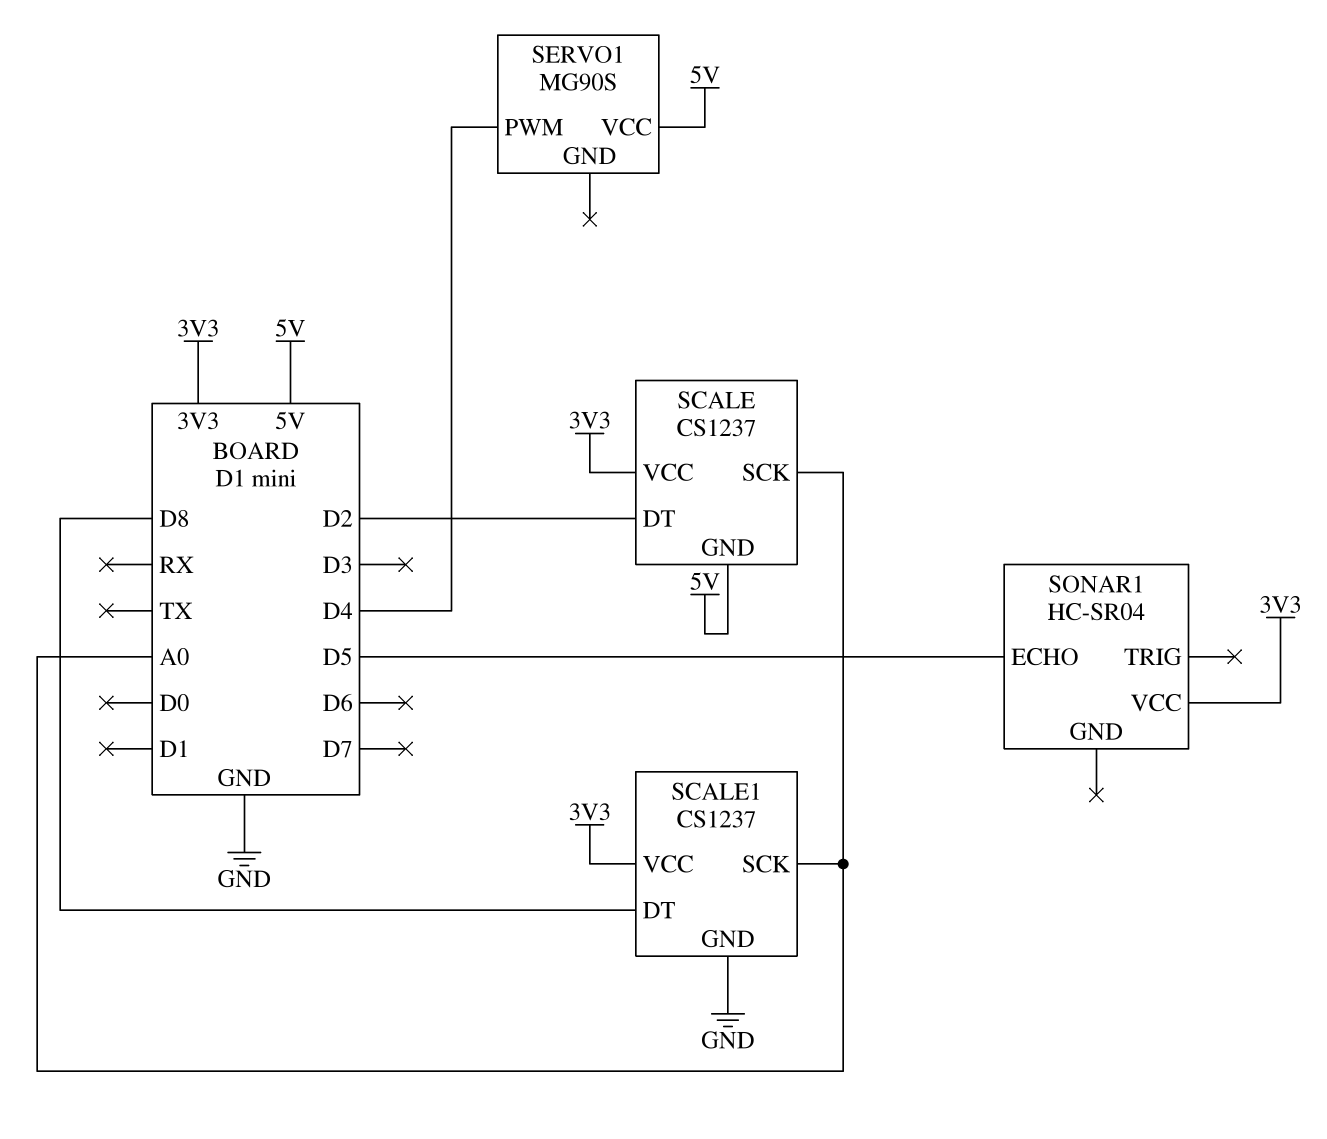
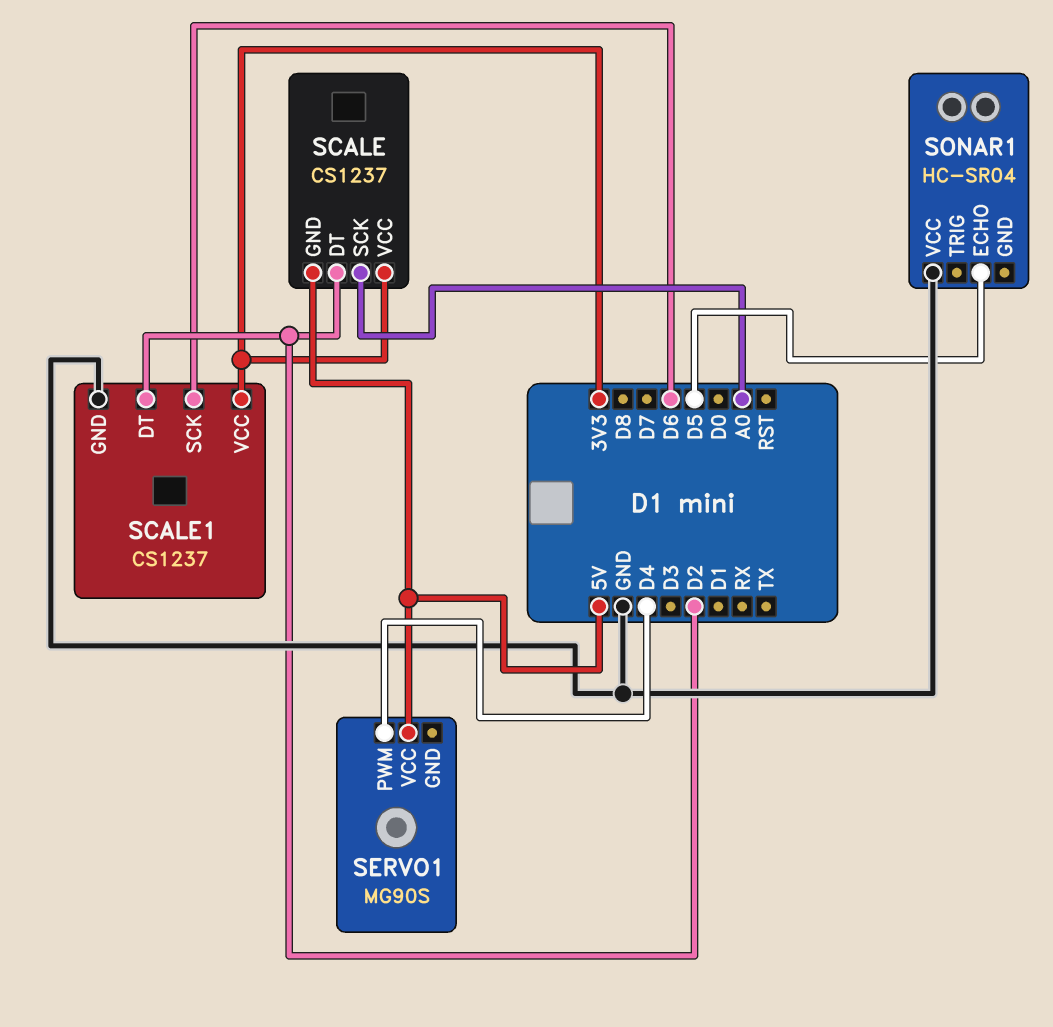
SCALE1 pin DT: D8 -> D2
SCALE1 pin SCK: A0 -> D6
SONAR1 pin VCC: 3V3 -> GND

